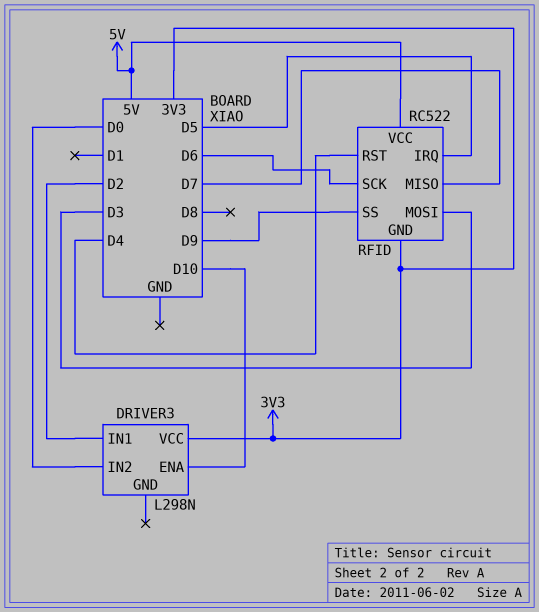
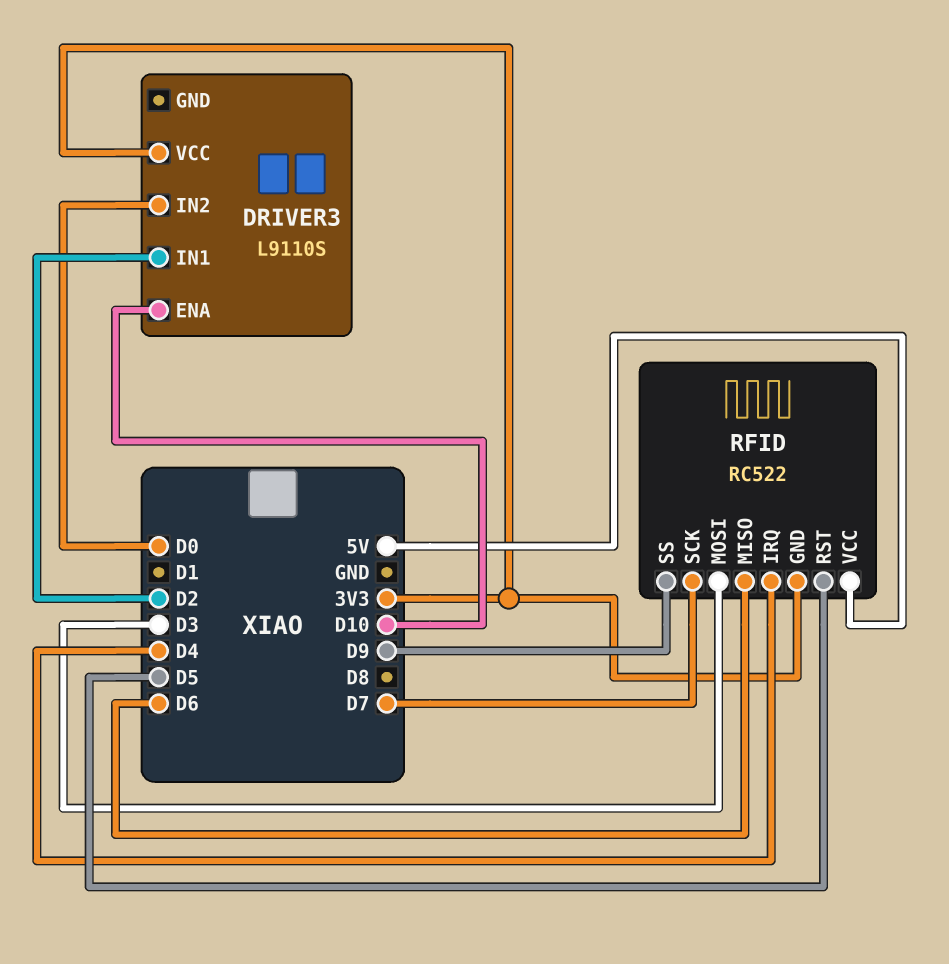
DRIVER3: L298N -> L9110S
RFID pin IRQ: D5 -> D4
RFID pin MISO: D7 -> D6
RFID pin RST: D4 -> D5
RFID pin SCK: D6 -> D7

